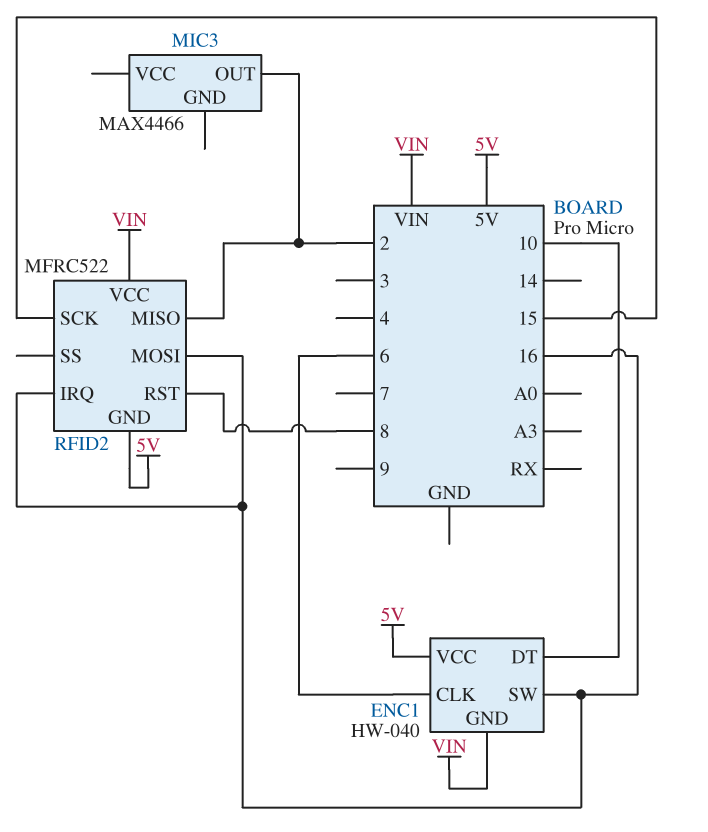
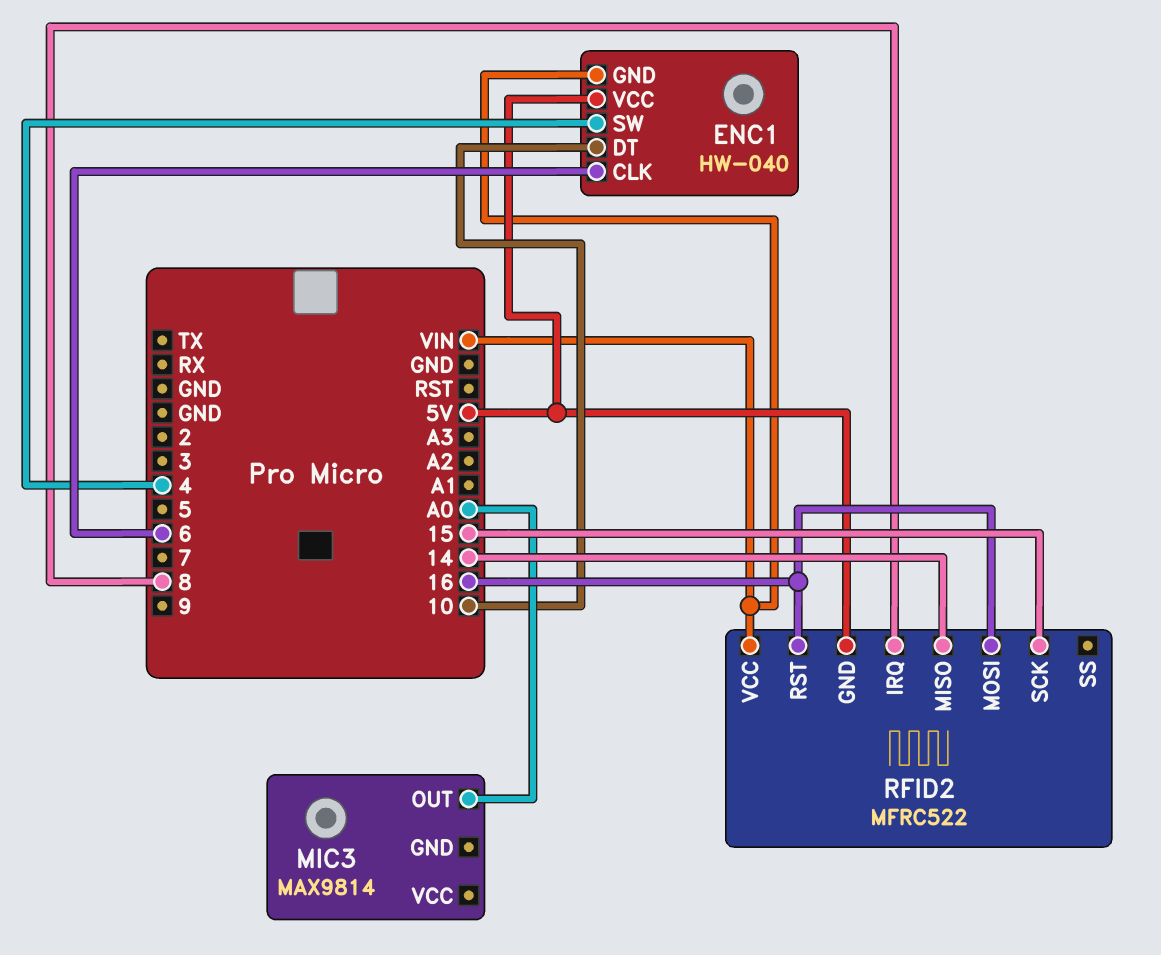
ENC1 pin SW: 16 -> 4
MIC3: MAX4466 -> MAX9814
MIC3 pin OUT: 2 -> A0
RFID2 pin IRQ: 16 -> 8
RFID2 pin MISO: 2 -> 14
RFID2 pin RST: 8 -> 16

